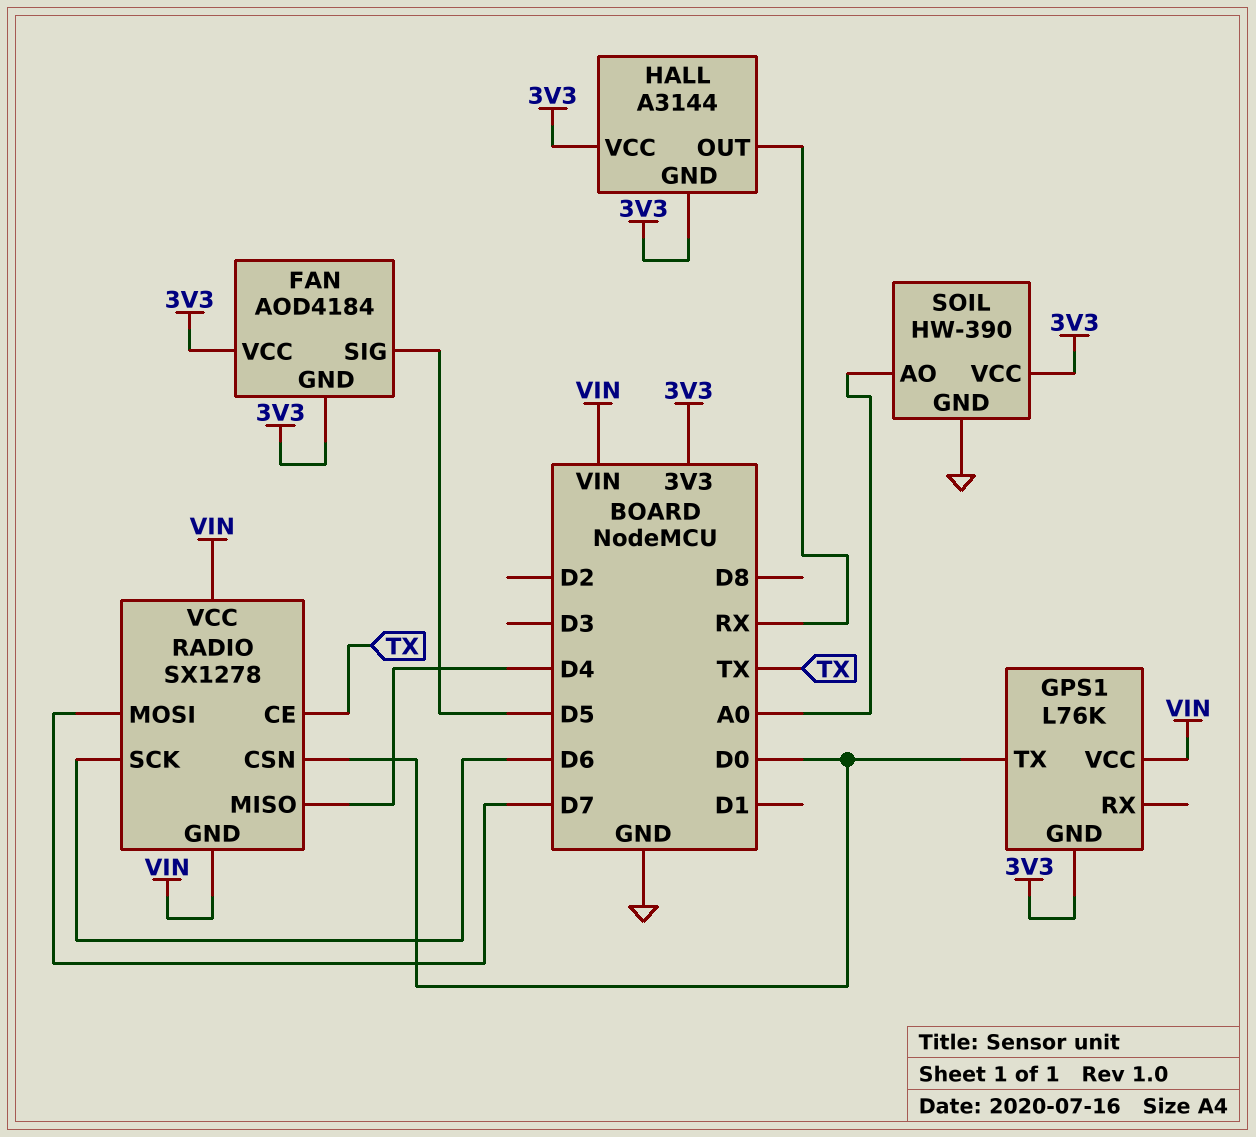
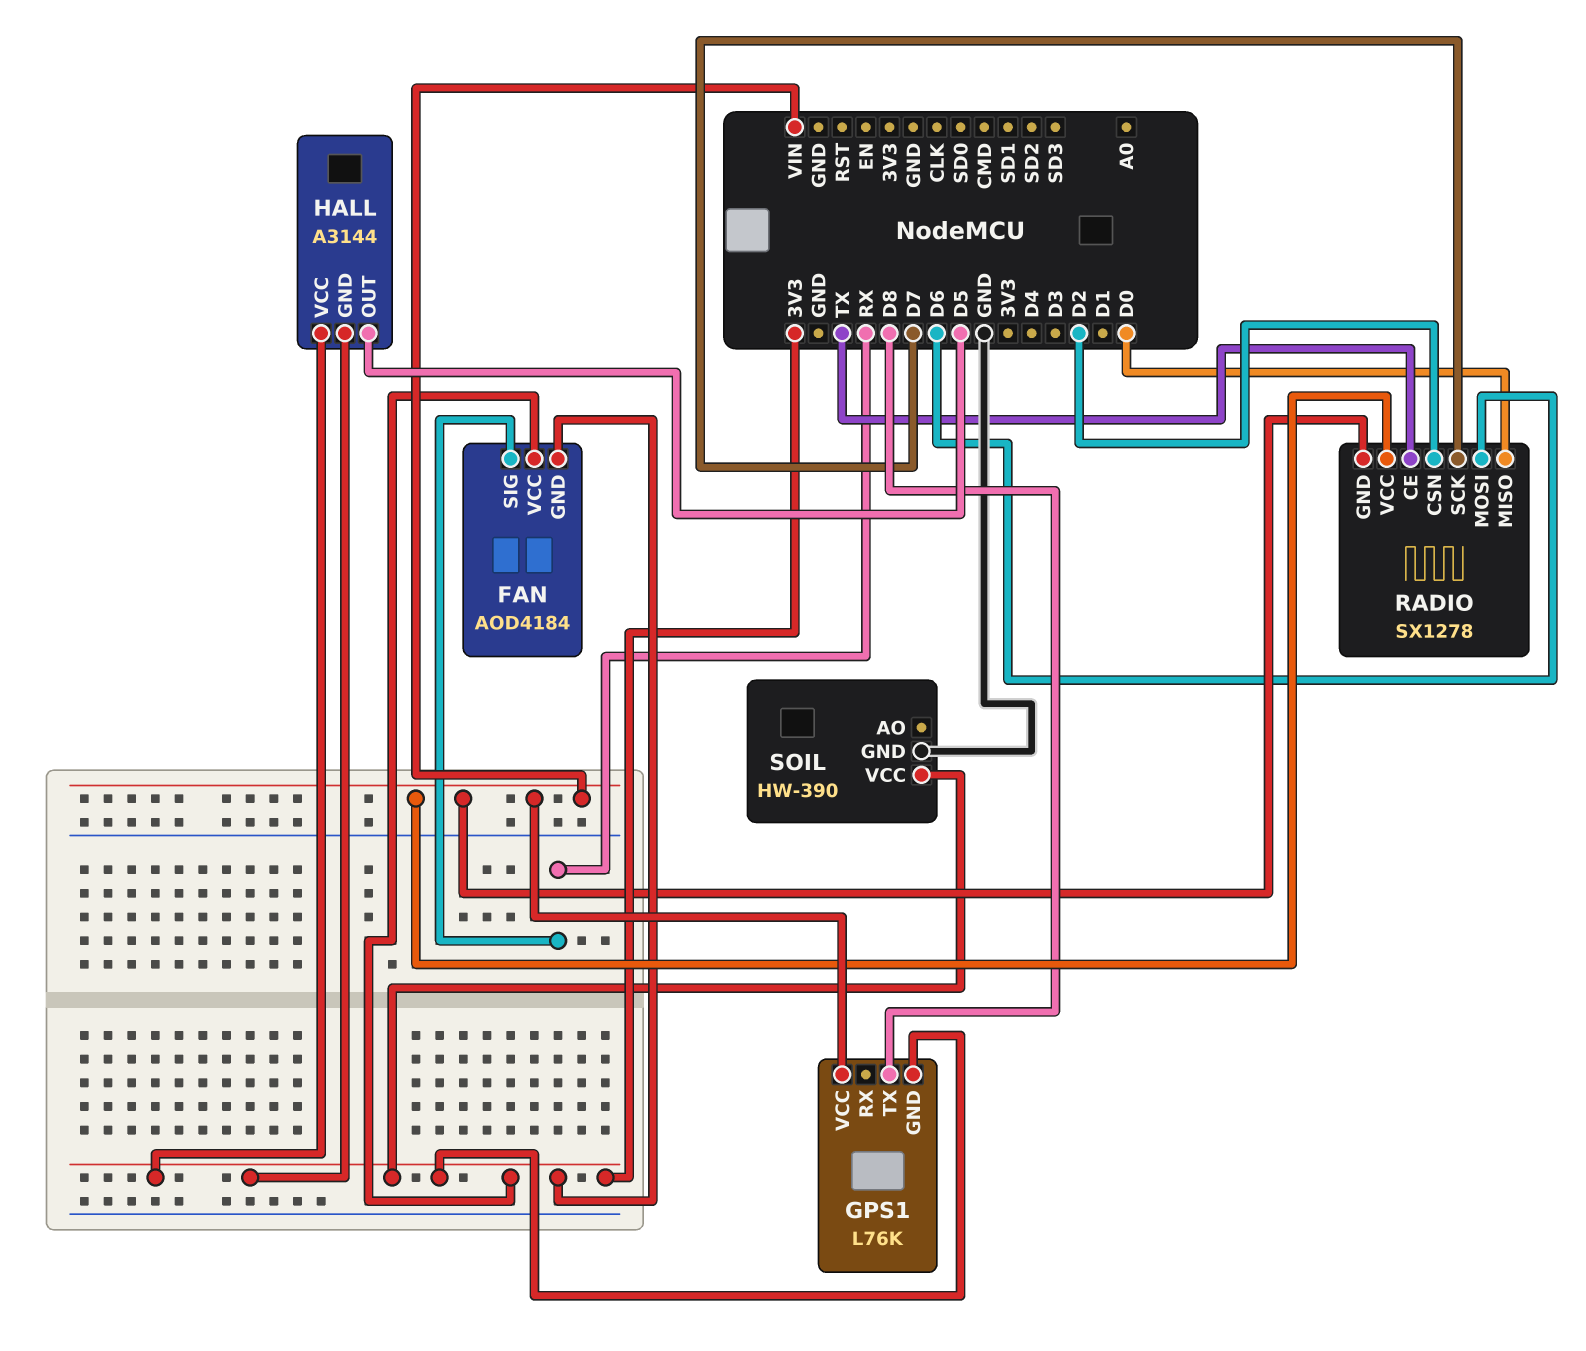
FAN pin SIG: D5 -> RX
GPS1 pin TX: D0 -> D8
HALL pin OUT: RX -> D5
RADIO pin CSN: D0 -> D2
RADIO pin MISO: D4 -> D0
RADIO pin MOSI: D7 -> D6
RADIO pin SCK: D6 -> D7
SOIL pin AO: A0 -> none

